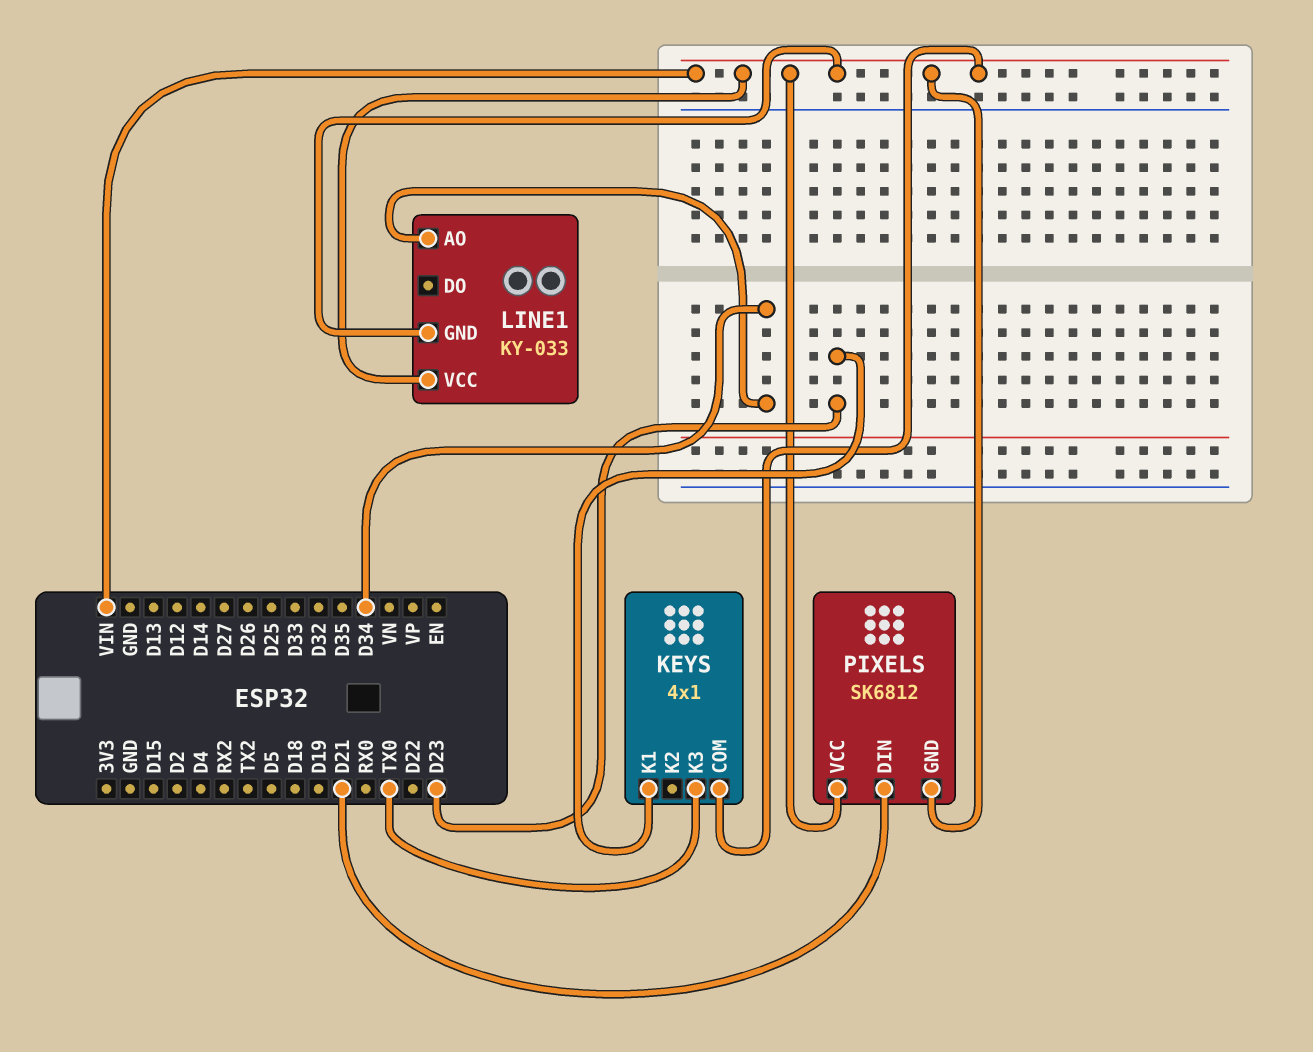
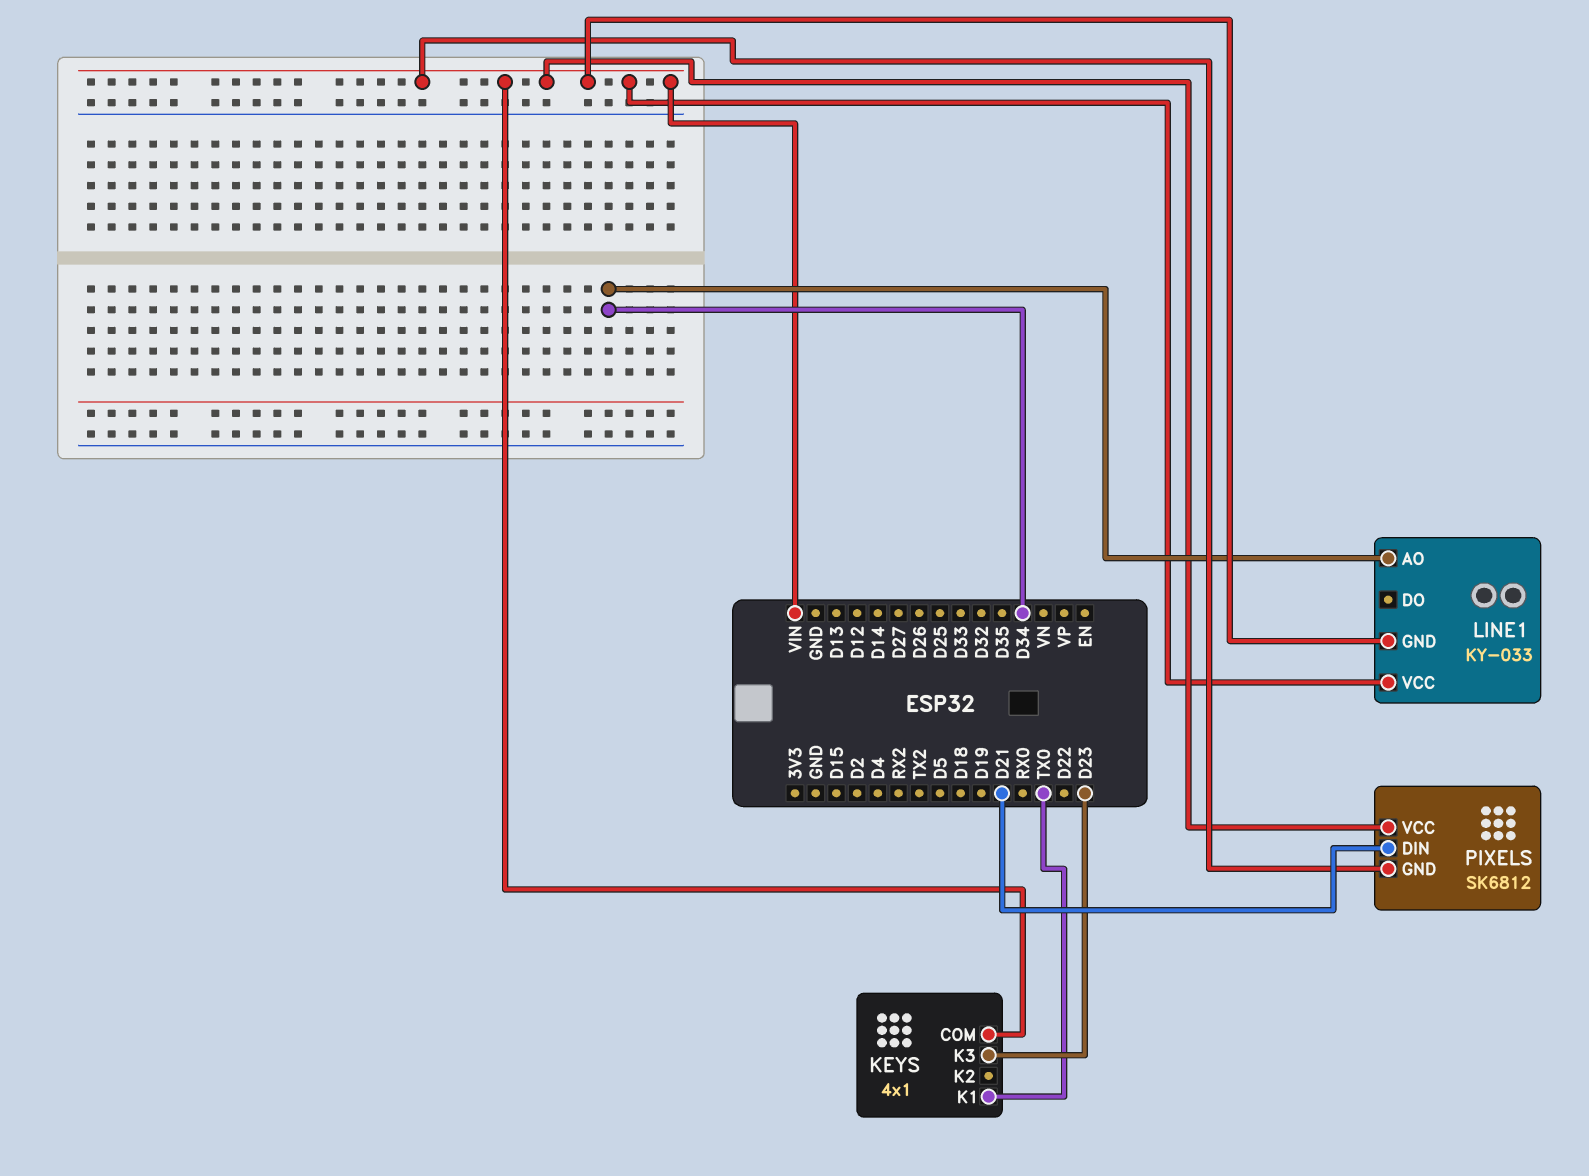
KEYS pin K1: D23 -> TX0
KEYS pin K3: TX0 -> D23

